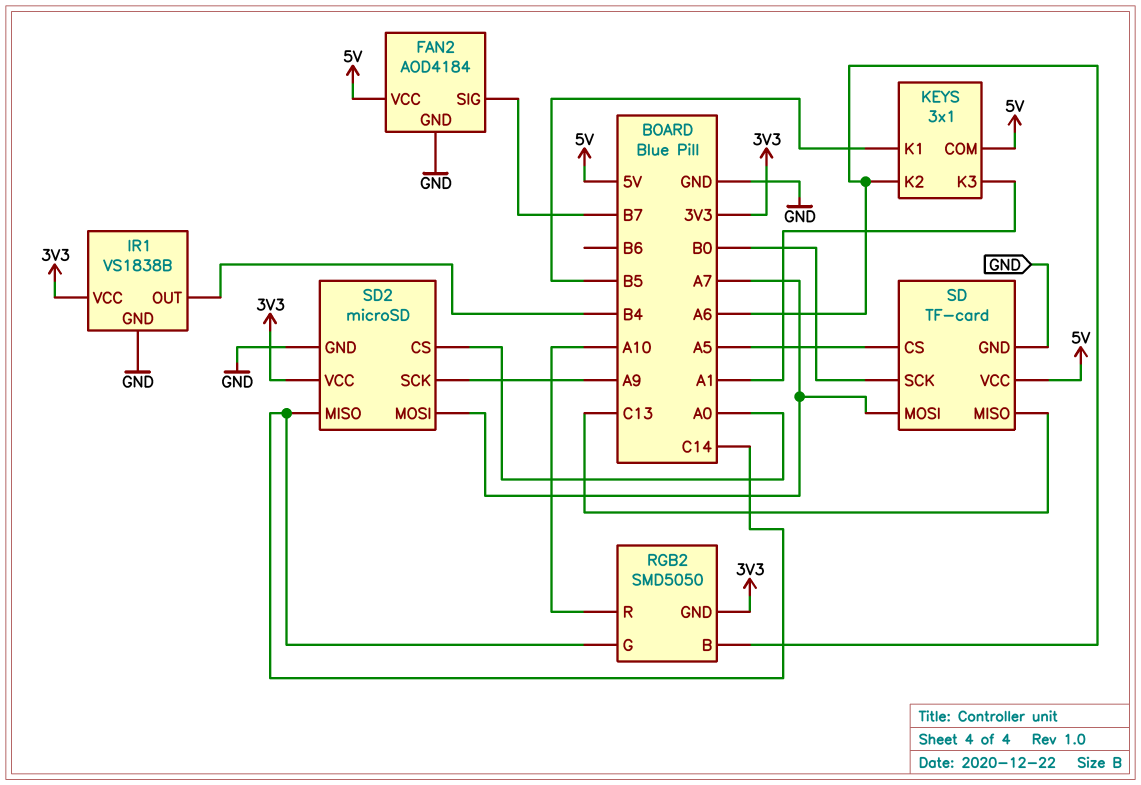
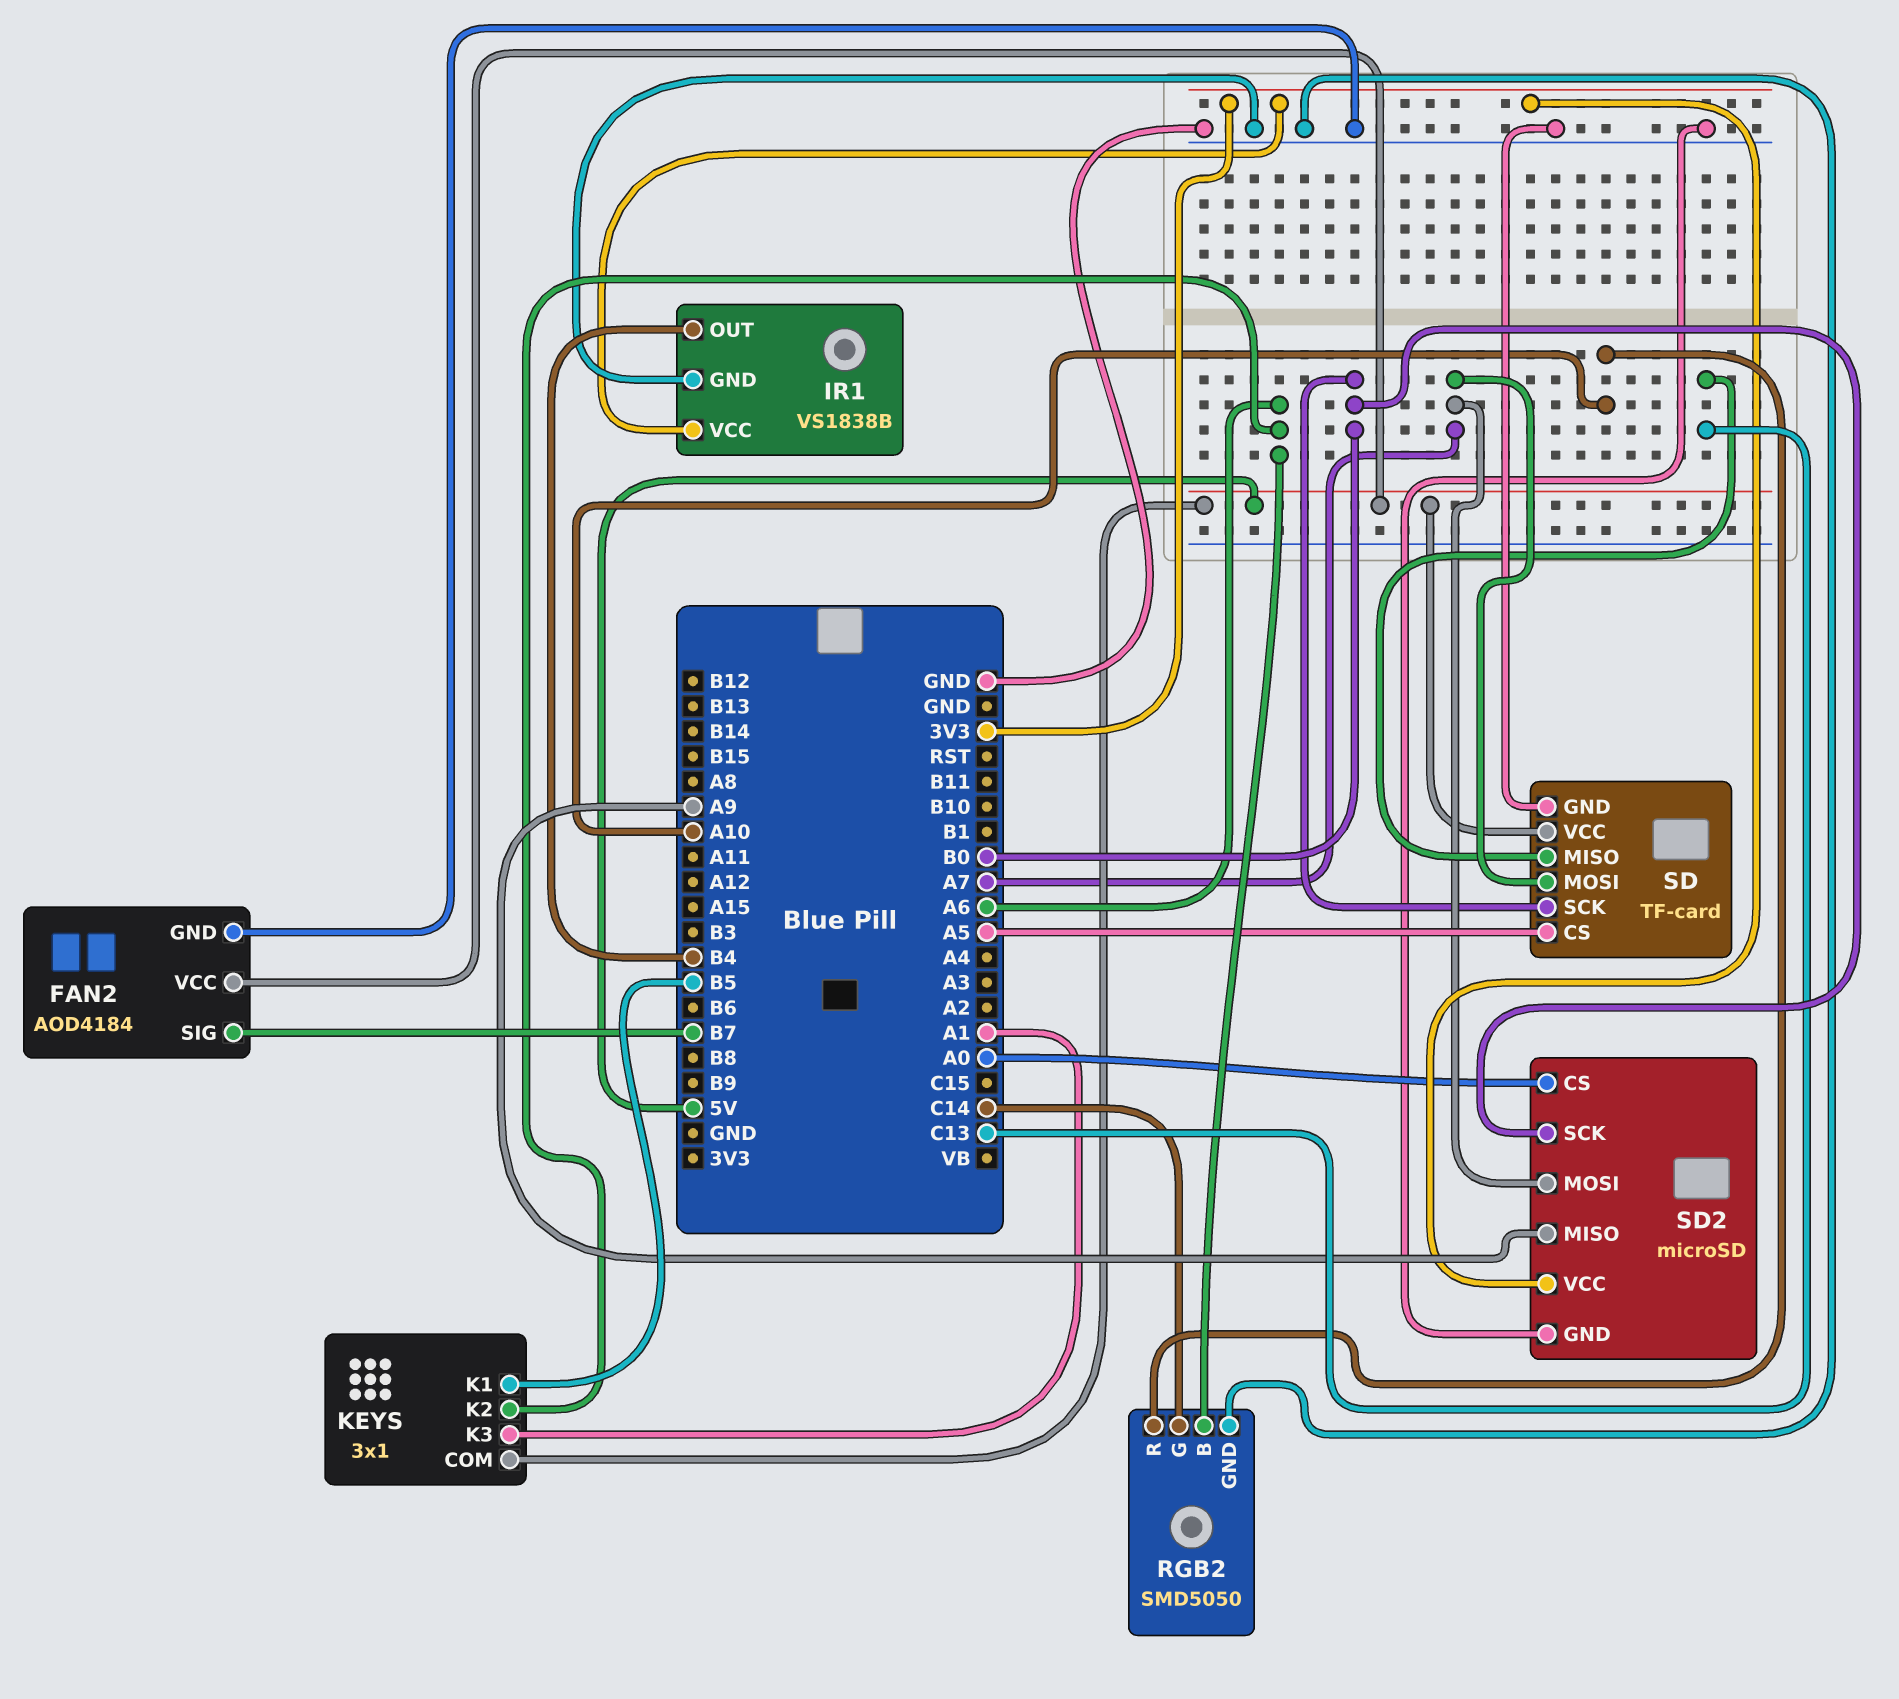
RGB2 pin GND: 3V3 -> GND
SD2 pin MISO: C14 -> A9
SD2 pin SCK: A9 -> B0

